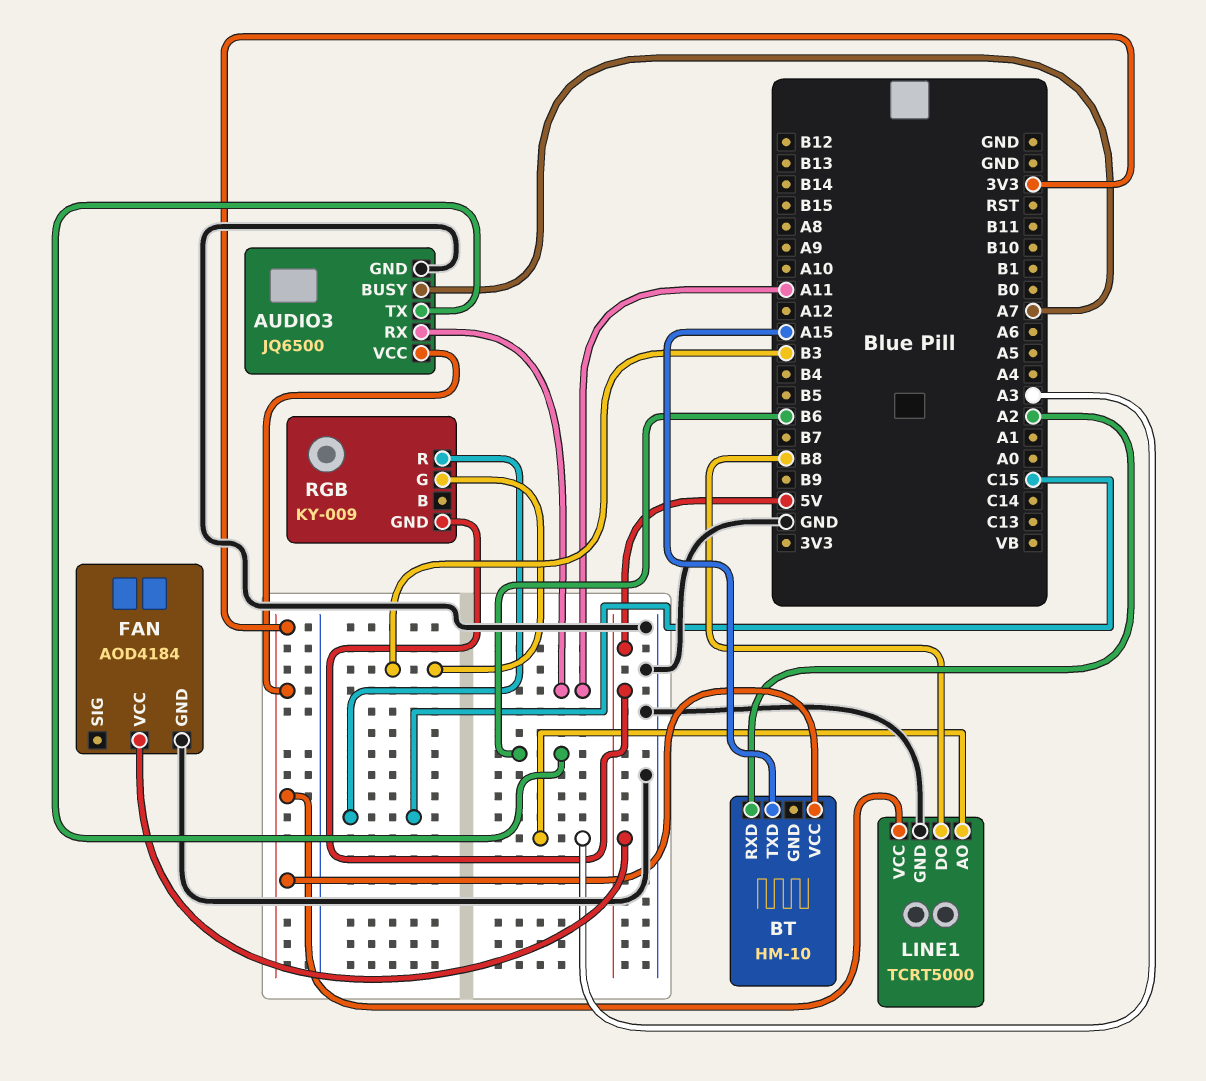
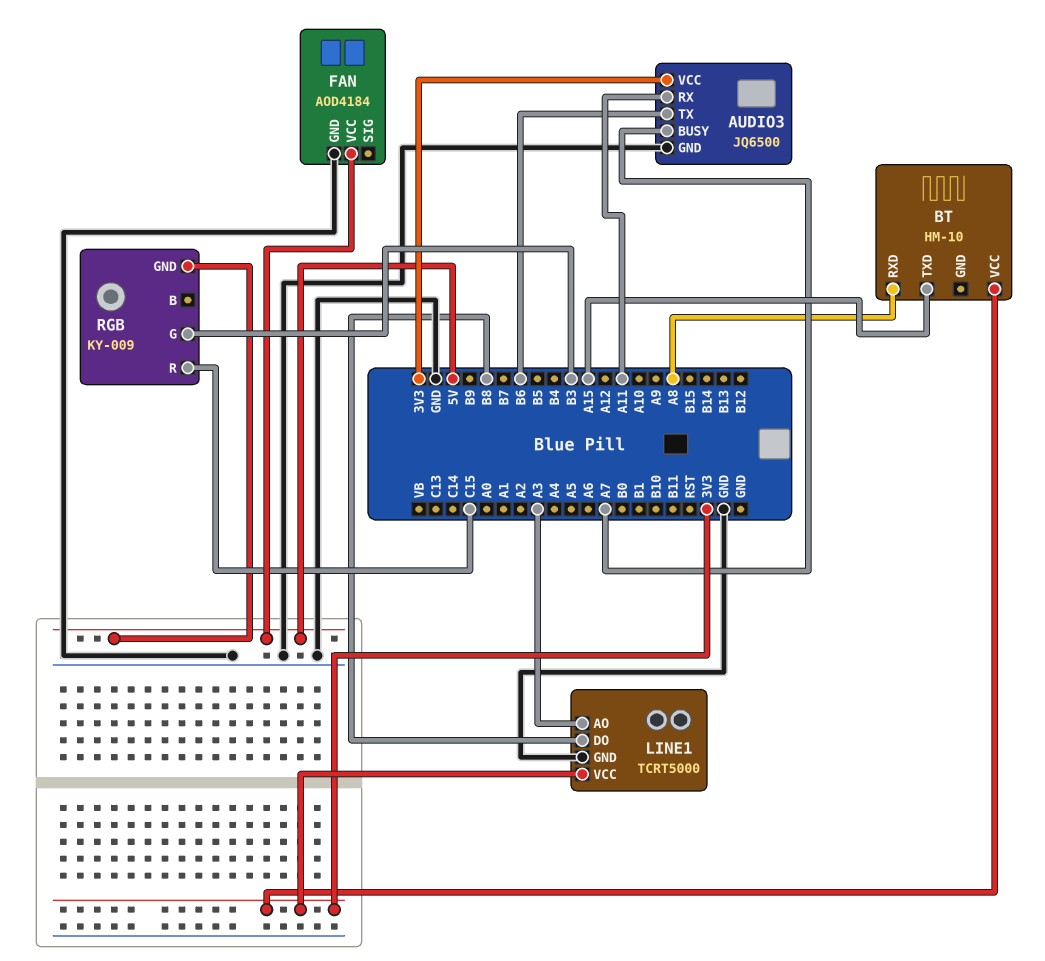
BT pin RXD: A2 -> A8

